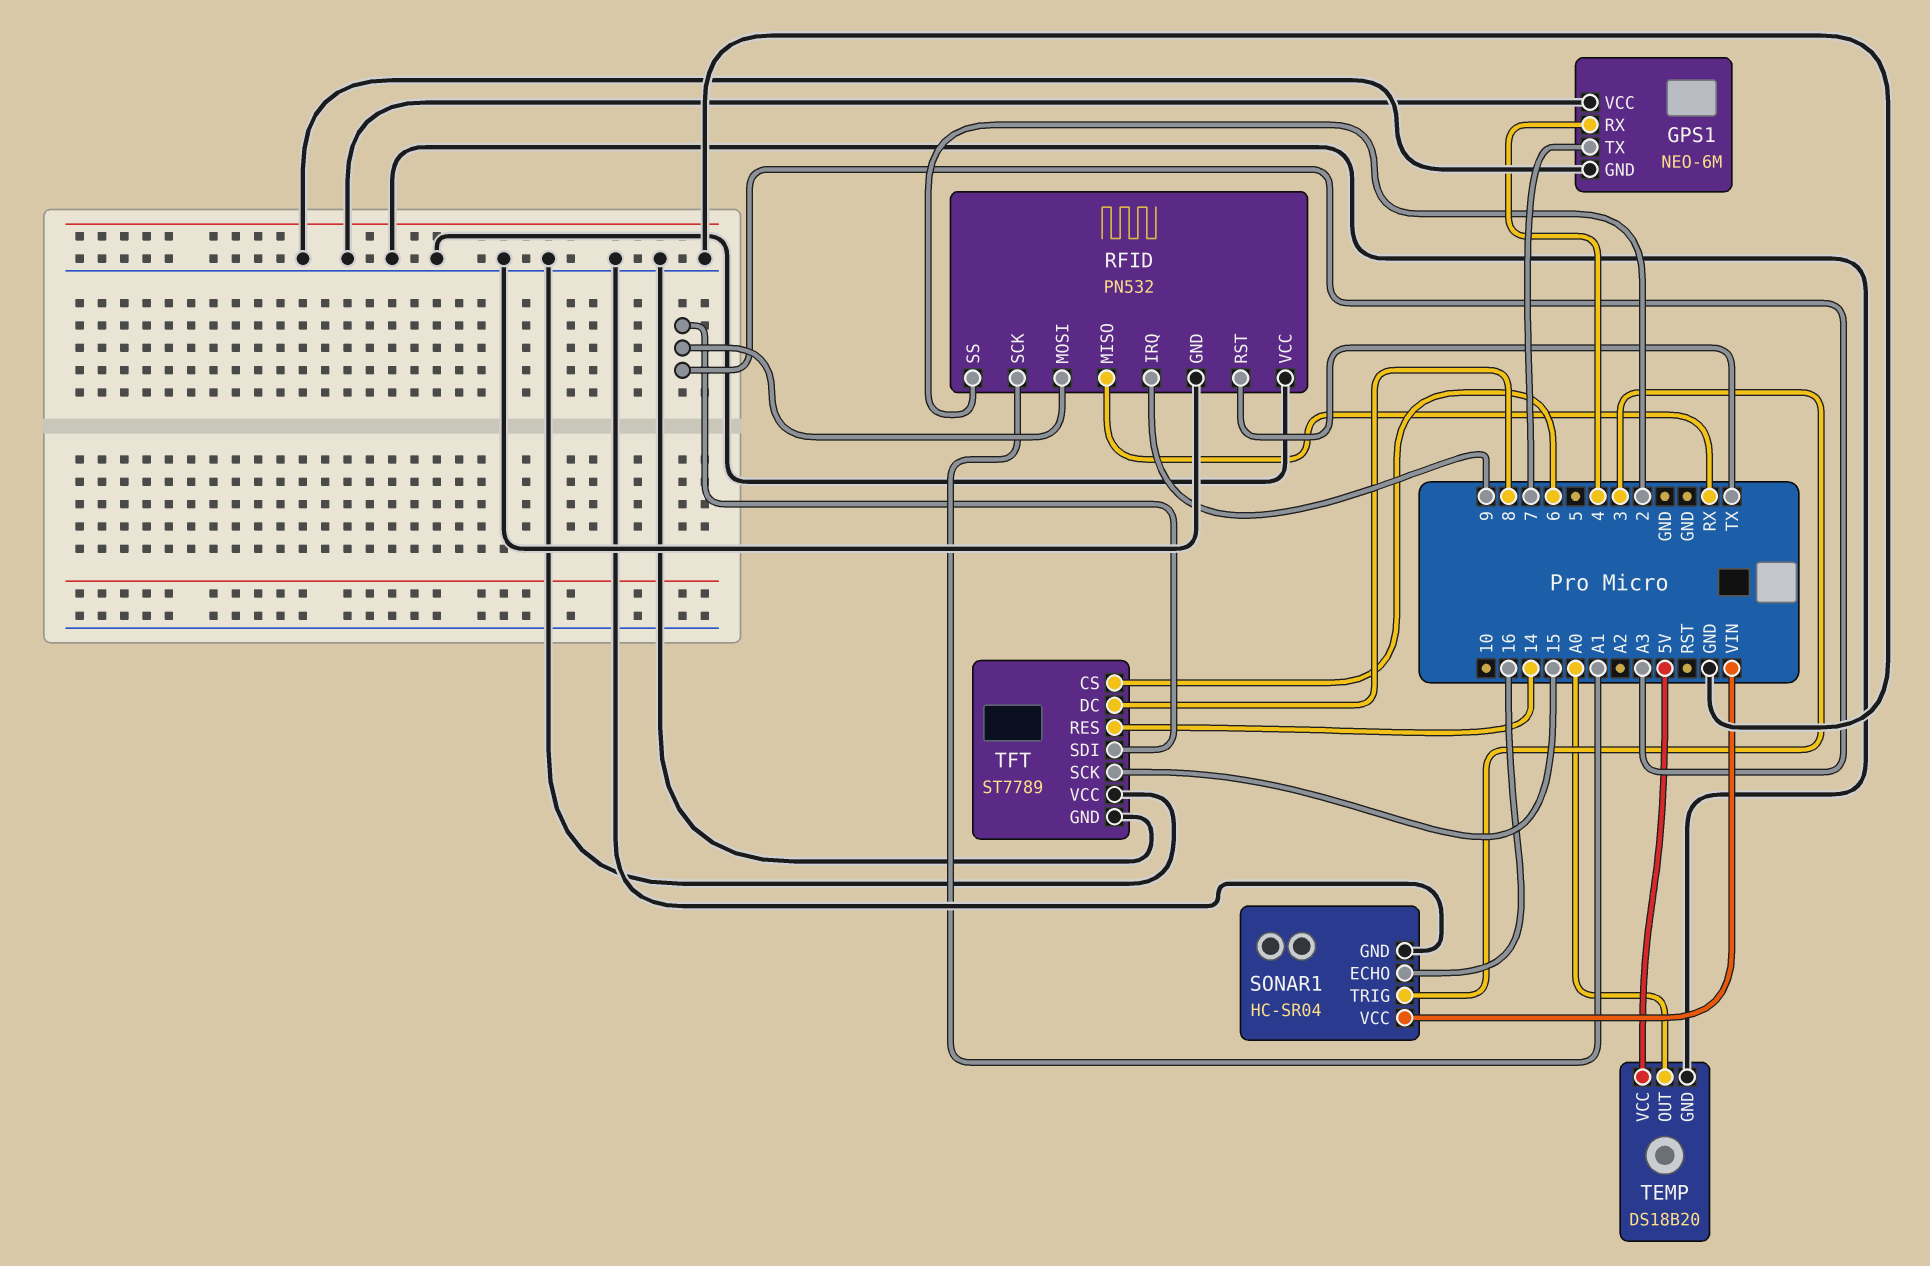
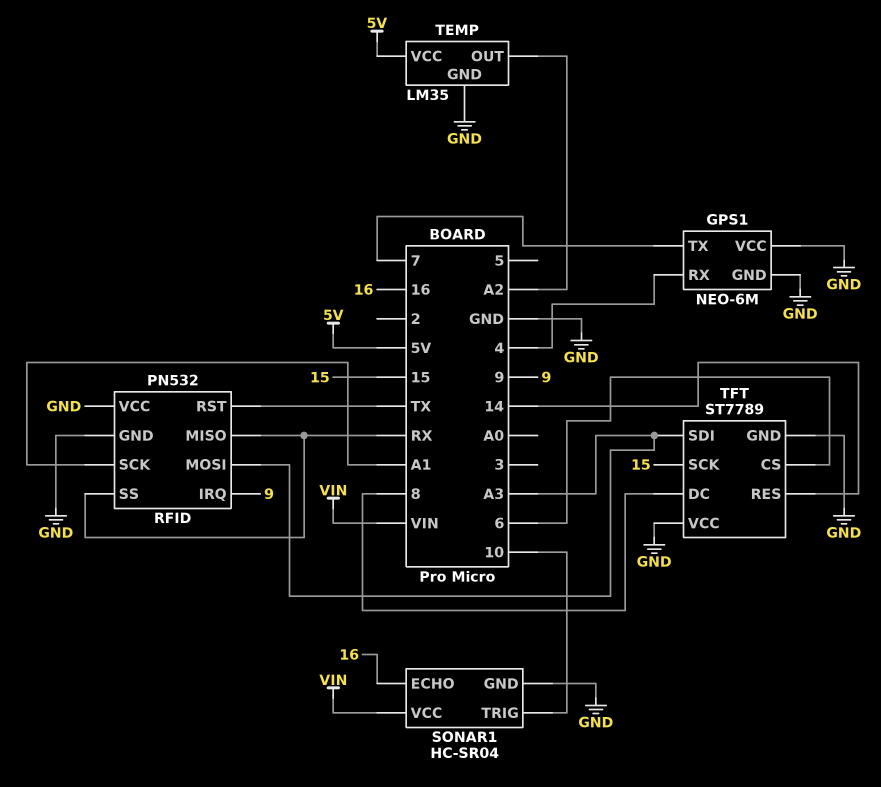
RFID pin SS: 2 -> RX
SONAR1 pin TRIG: 3 -> 10
TEMP: DS18B20 -> LM35
TEMP pin OUT: A0 -> A2

